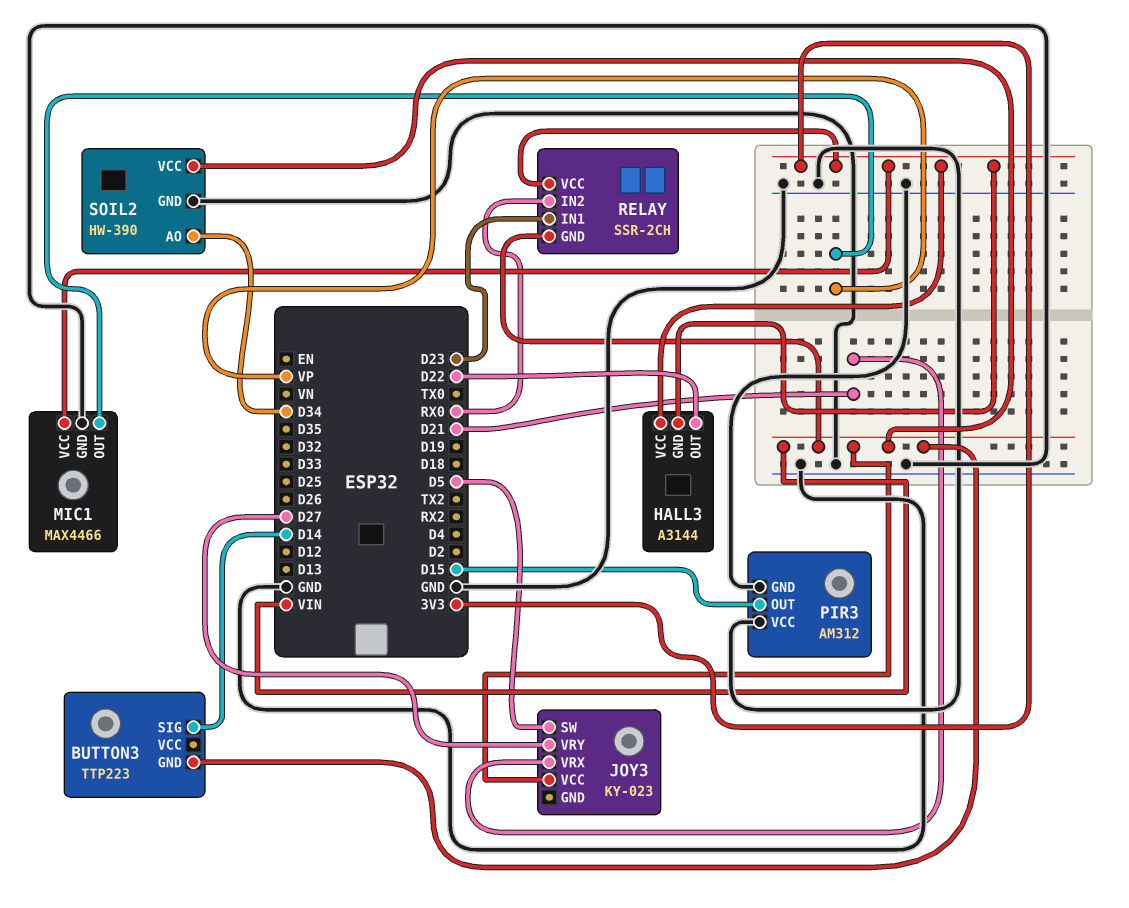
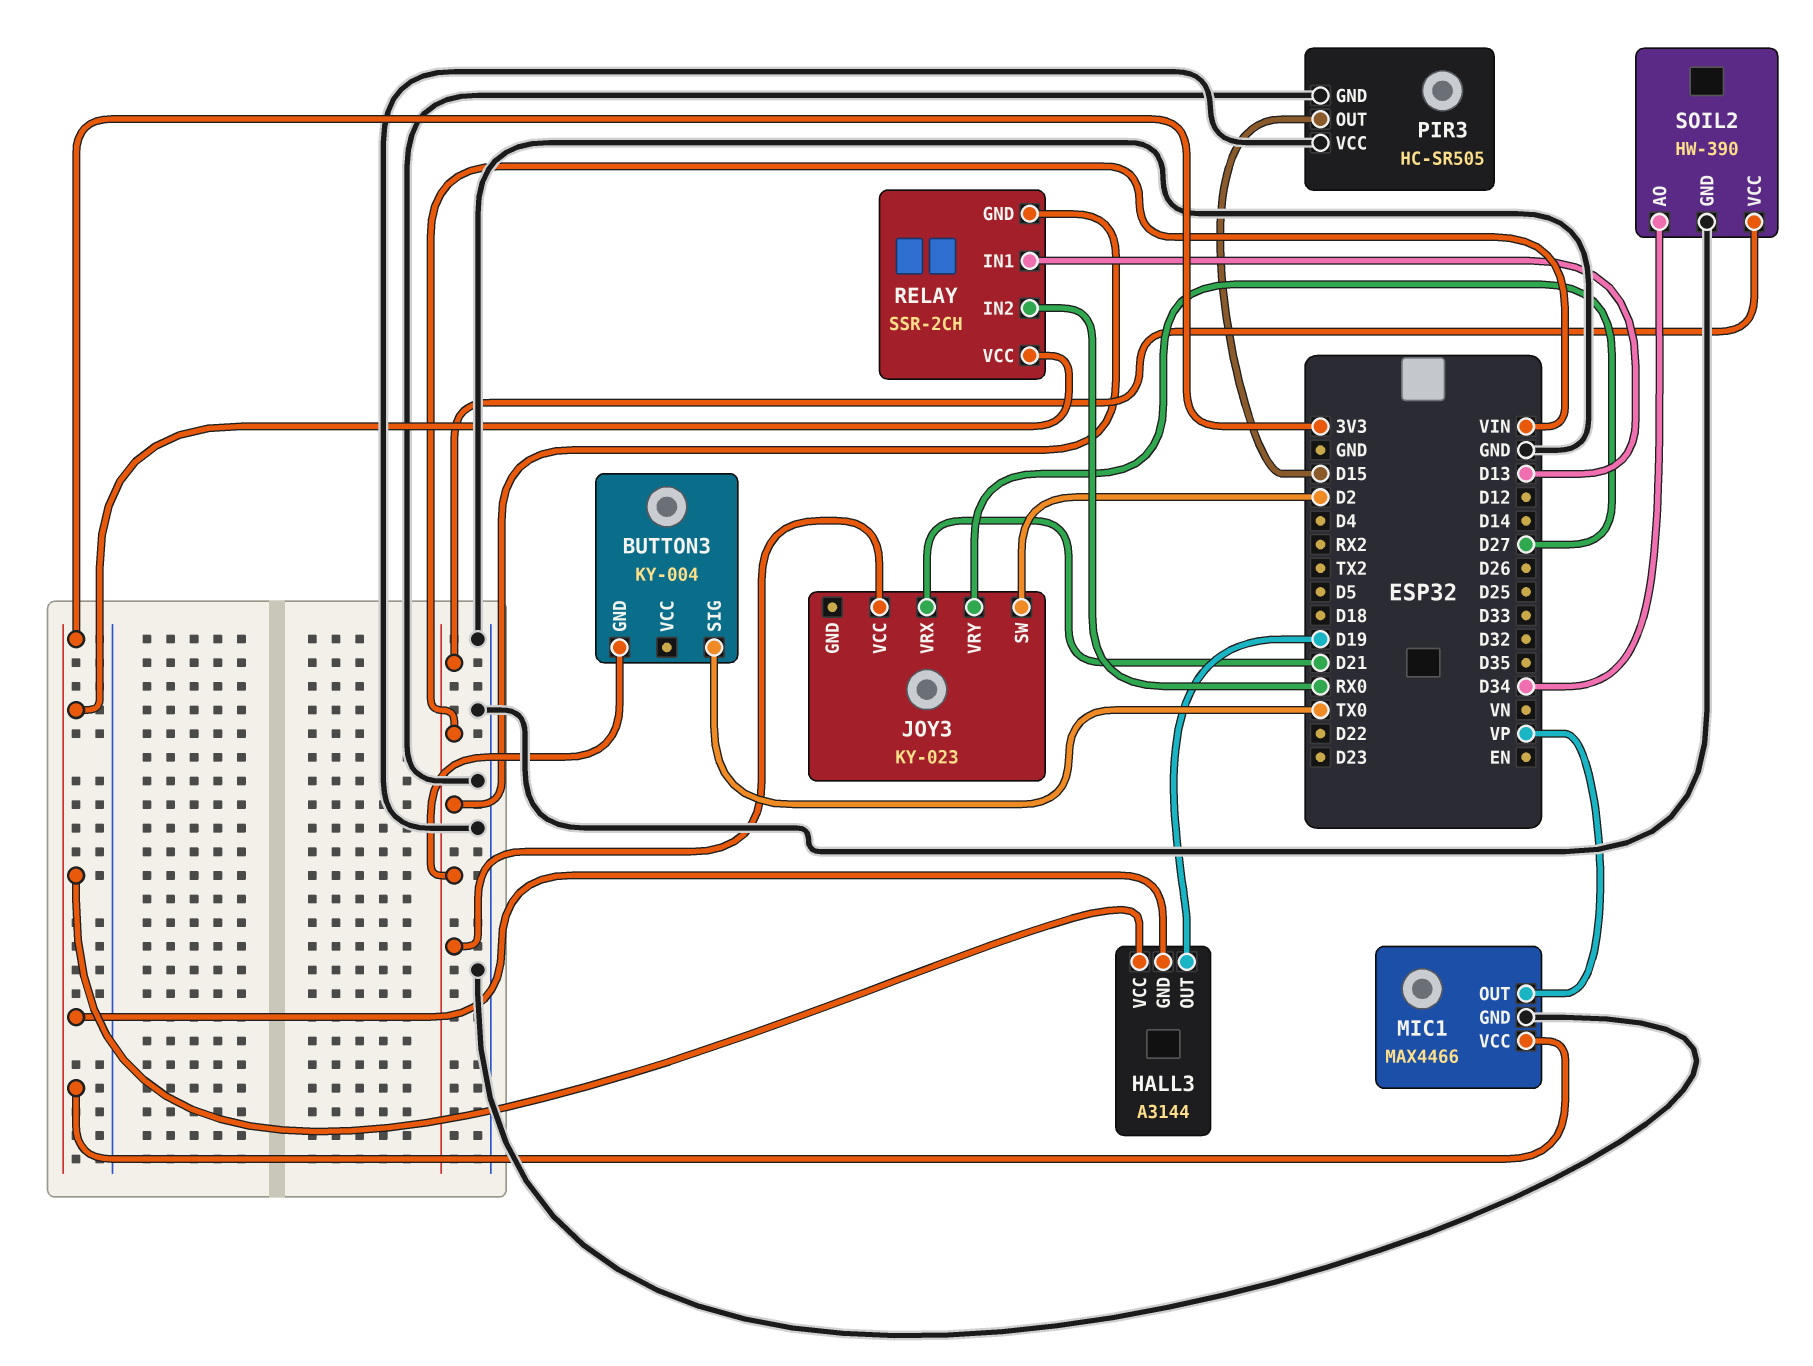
BUTTON3: TTP223 -> KY-004
BUTTON3 pin SIG: D14 -> TX0
HALL3 pin OUT: D22 -> D19
JOY3 pin SW: D5 -> D2
PIR3: AM312 -> HC-SR505
RELAY pin IN1: D23 -> D13

